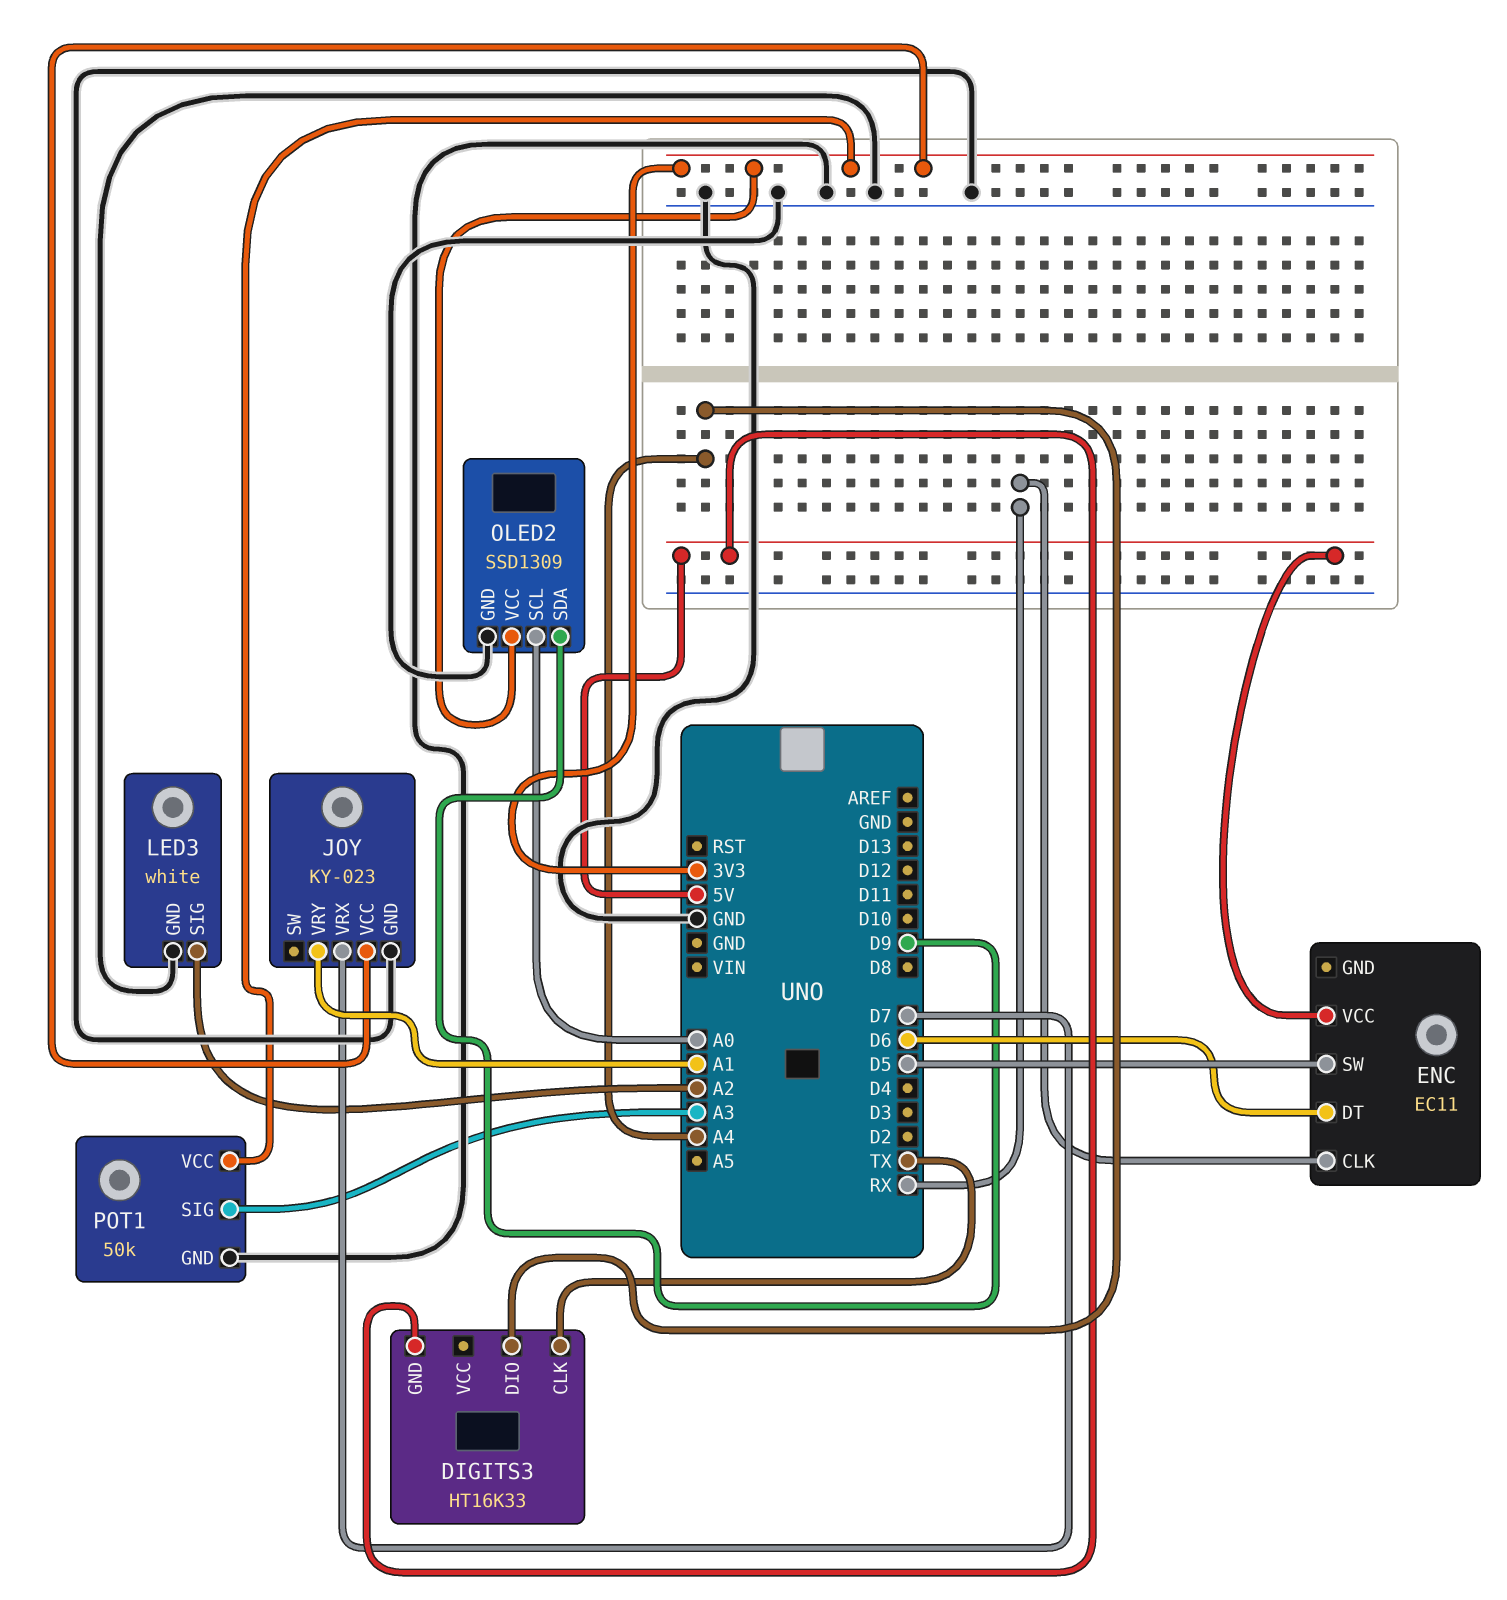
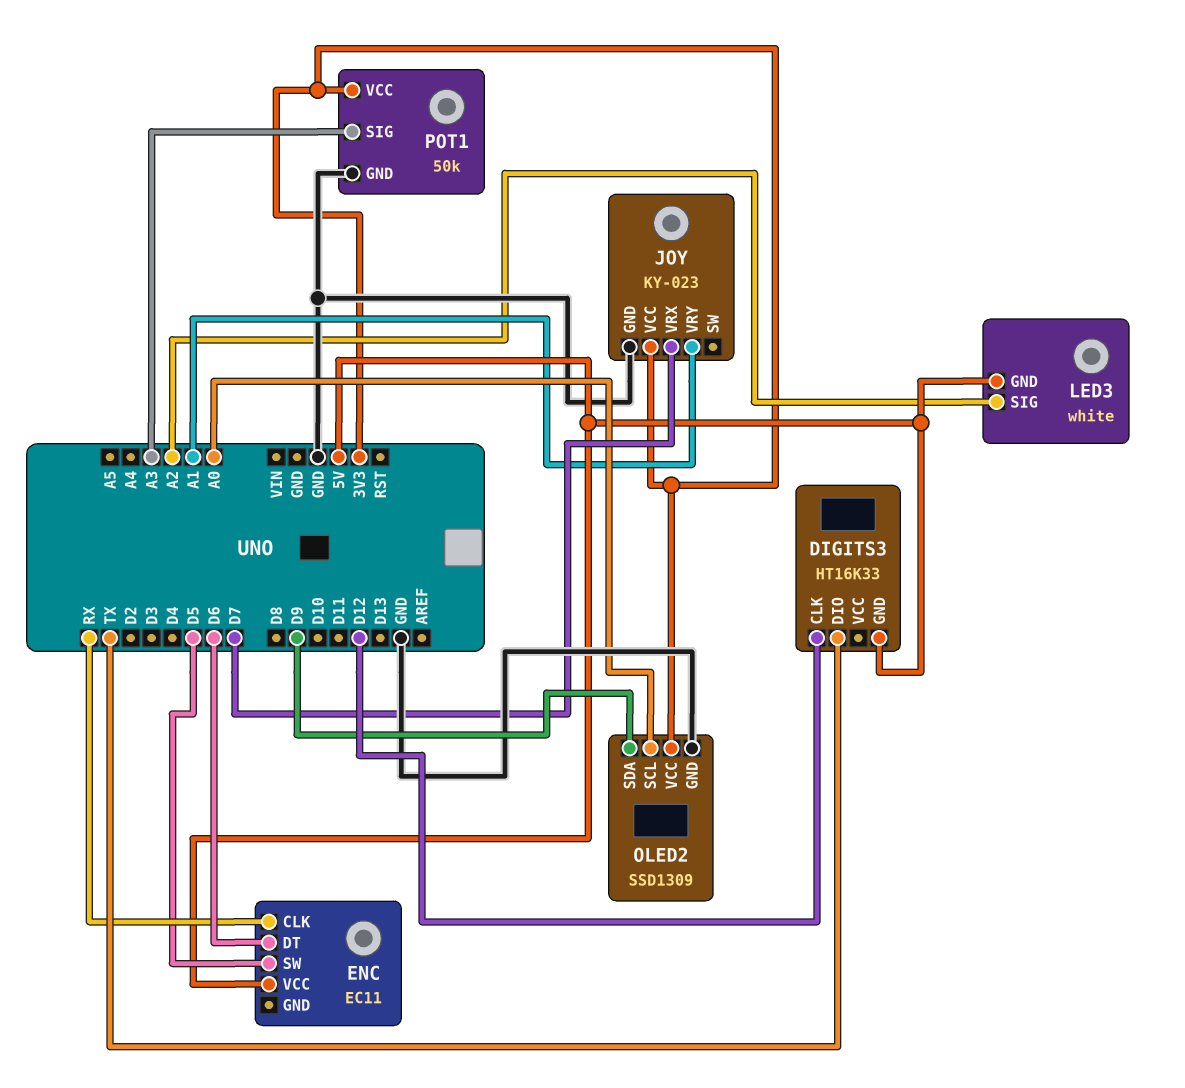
DIGITS3 pin CLK: TX -> D12
DIGITS3 pin DIO: A4 -> TX
LED3 pin GND: GND -> 5V

